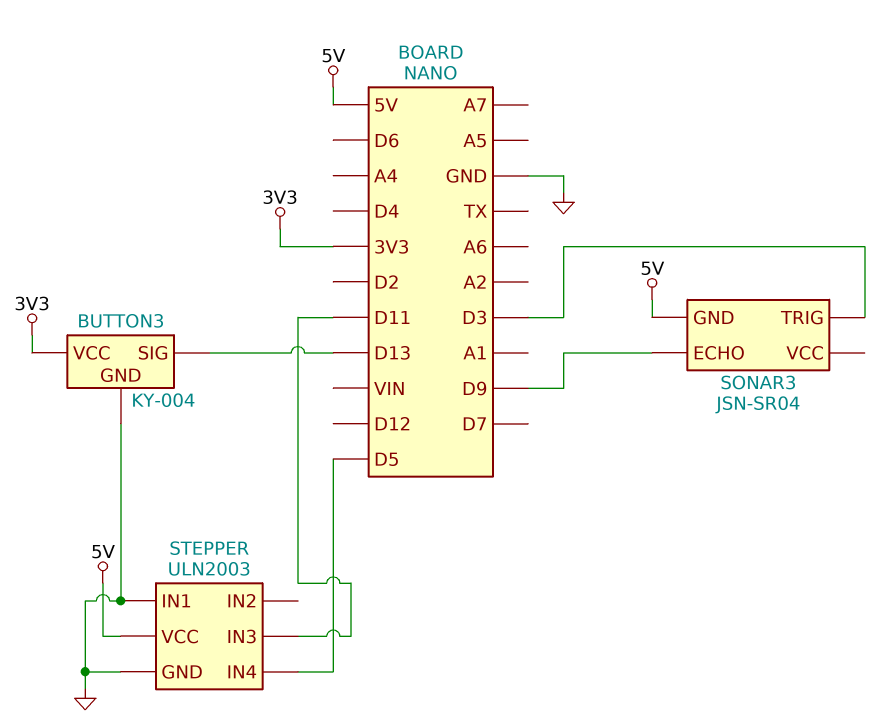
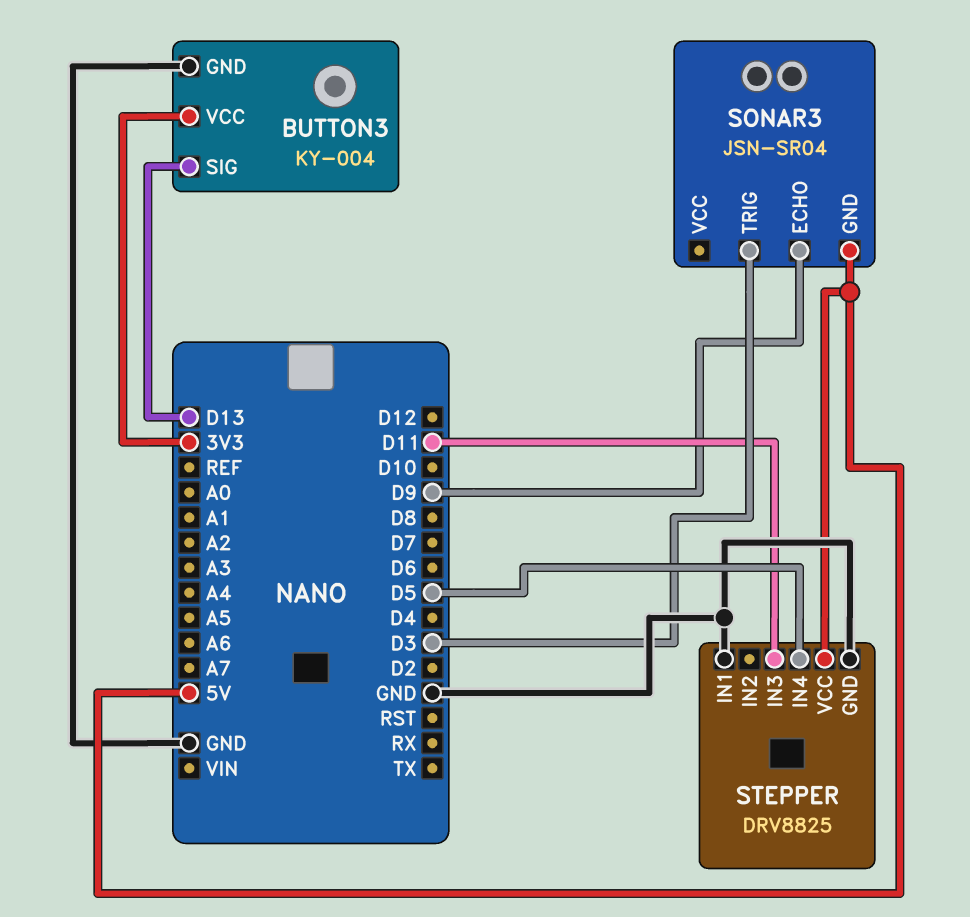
STEPPER: ULN2003 -> DRV8825

